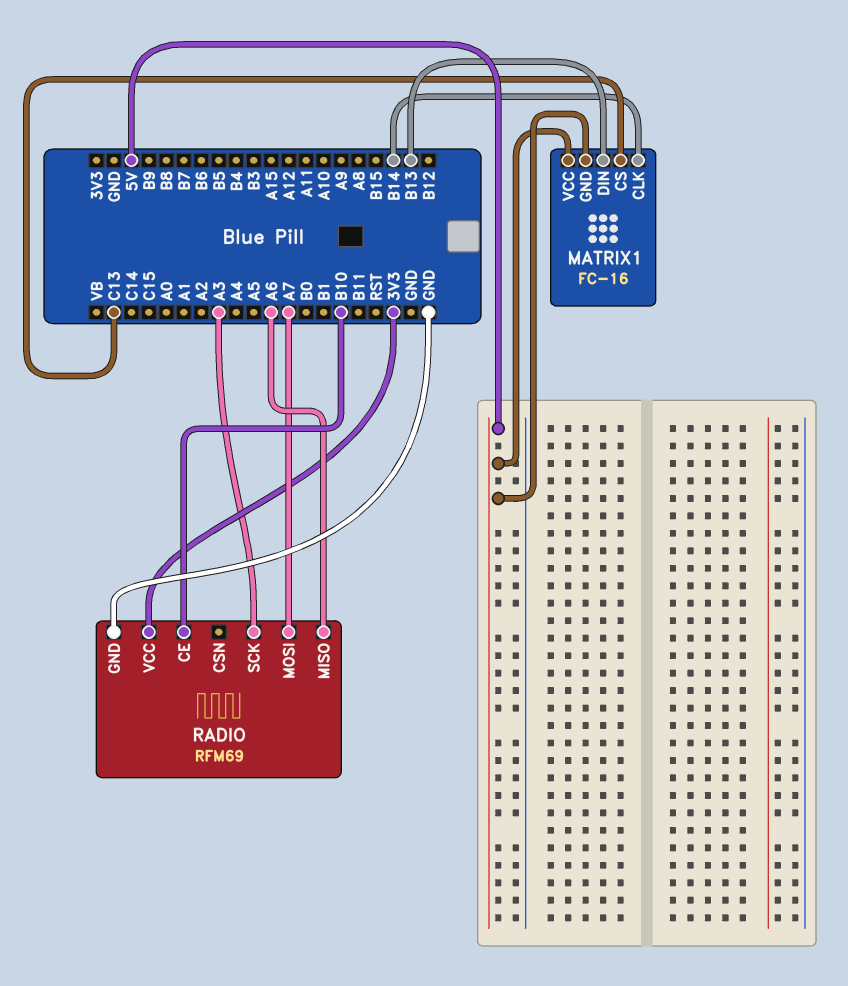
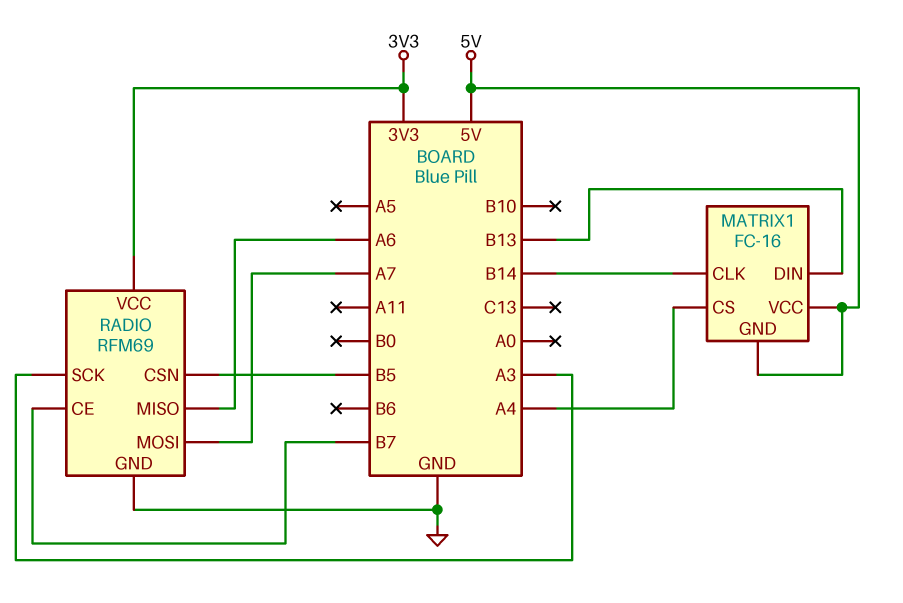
MATRIX1 pin CS: C13 -> A4
RADIO pin CE: B10 -> B7
RADIO pin CSN: none -> B5

